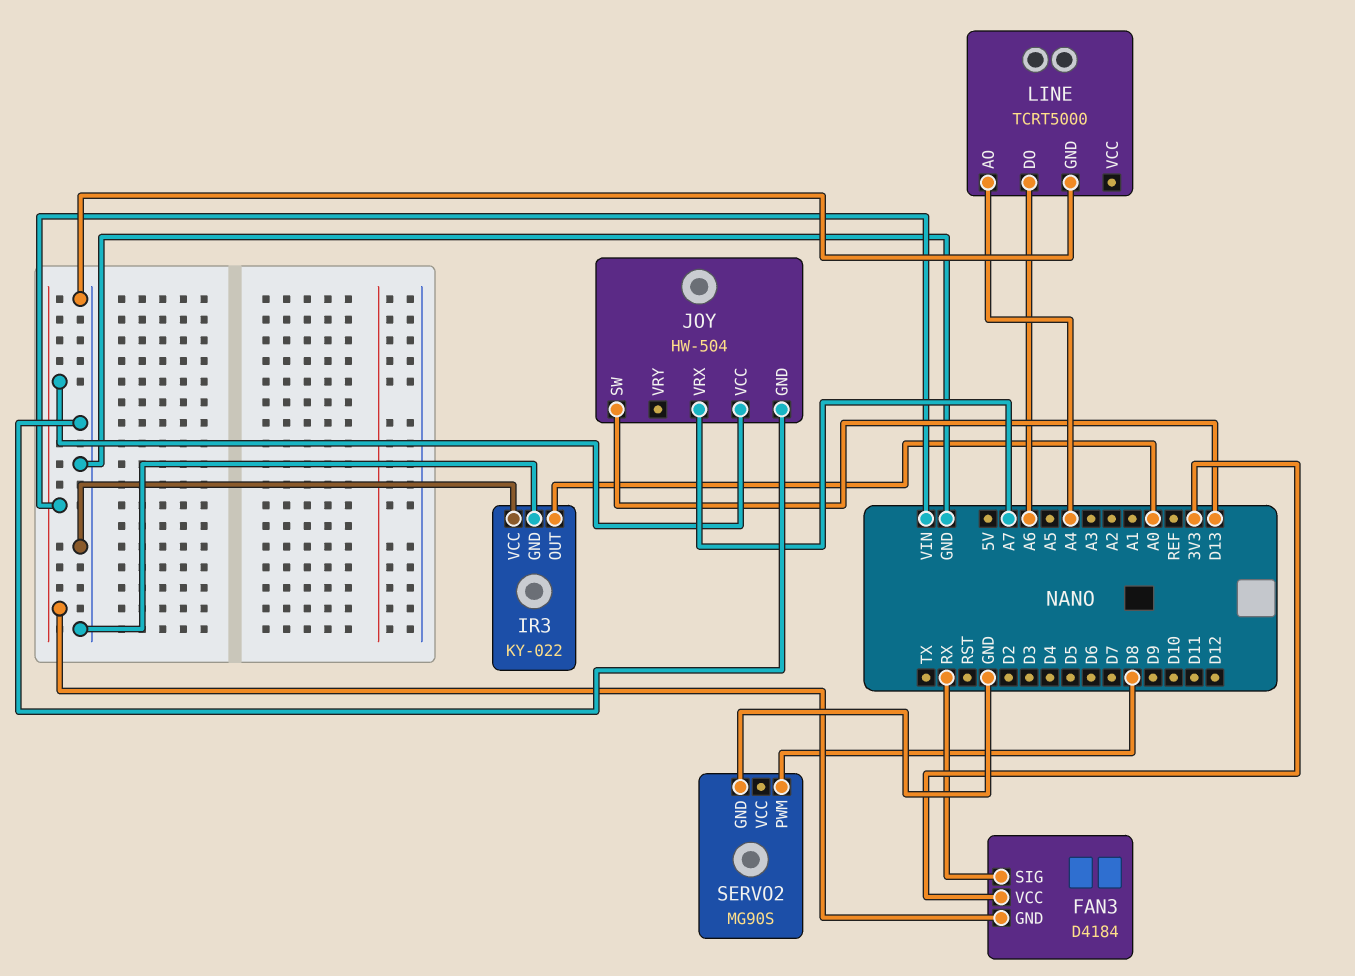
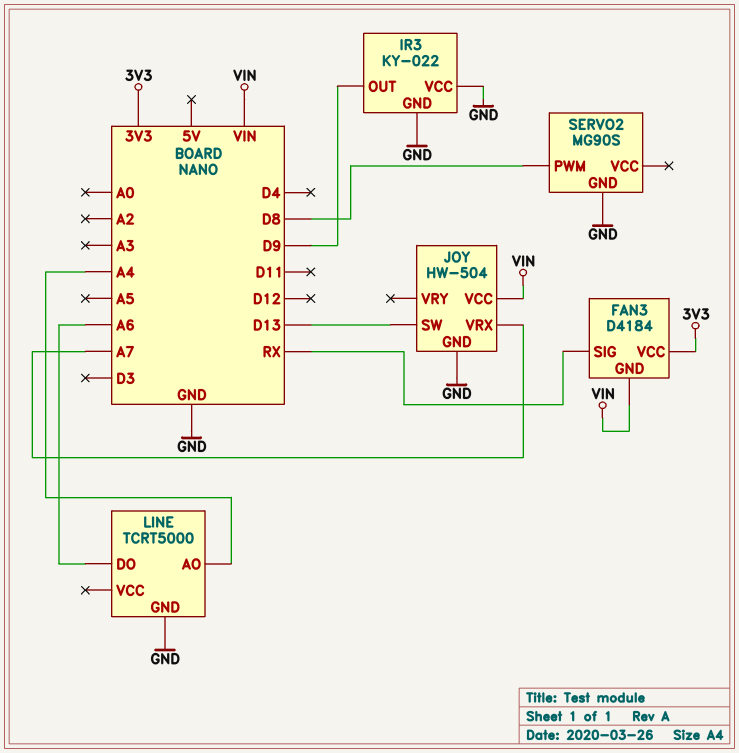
IR3 pin OUT: A0 -> D9

